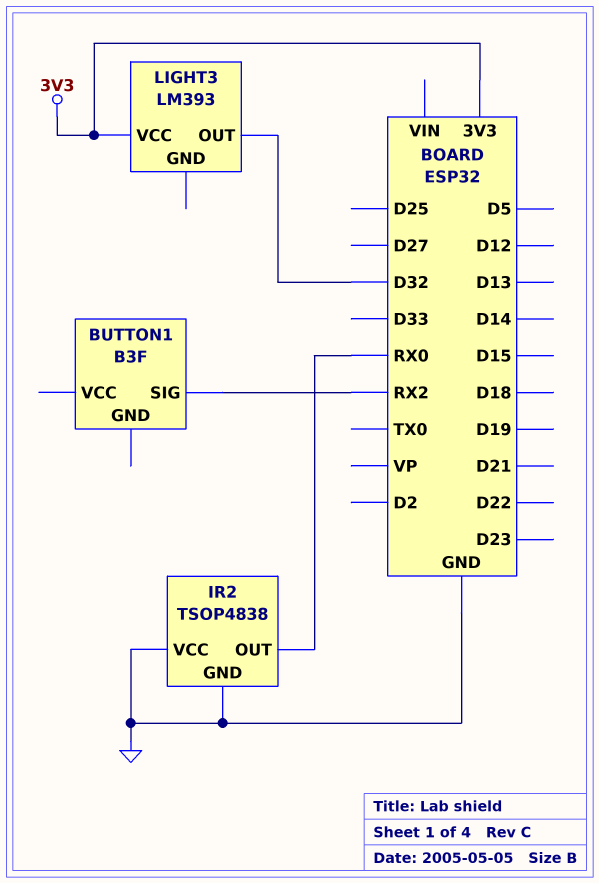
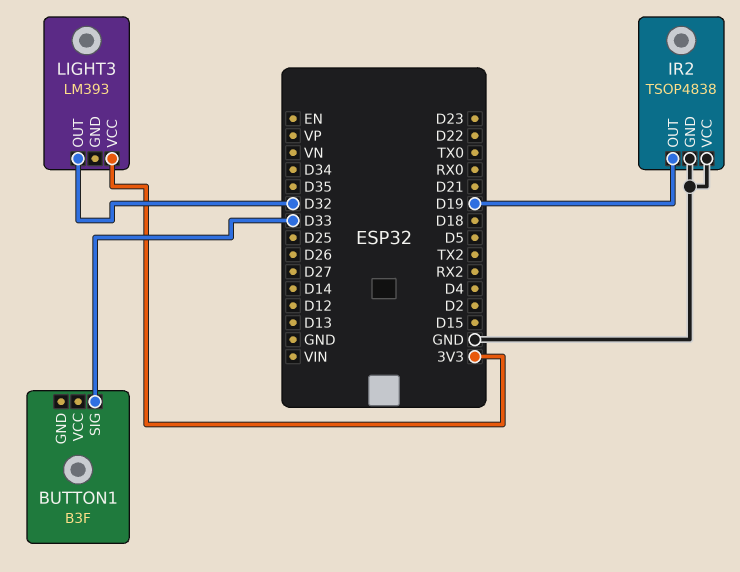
BUTTON1 pin SIG: RX2 -> D33
IR2 pin OUT: RX0 -> D19

